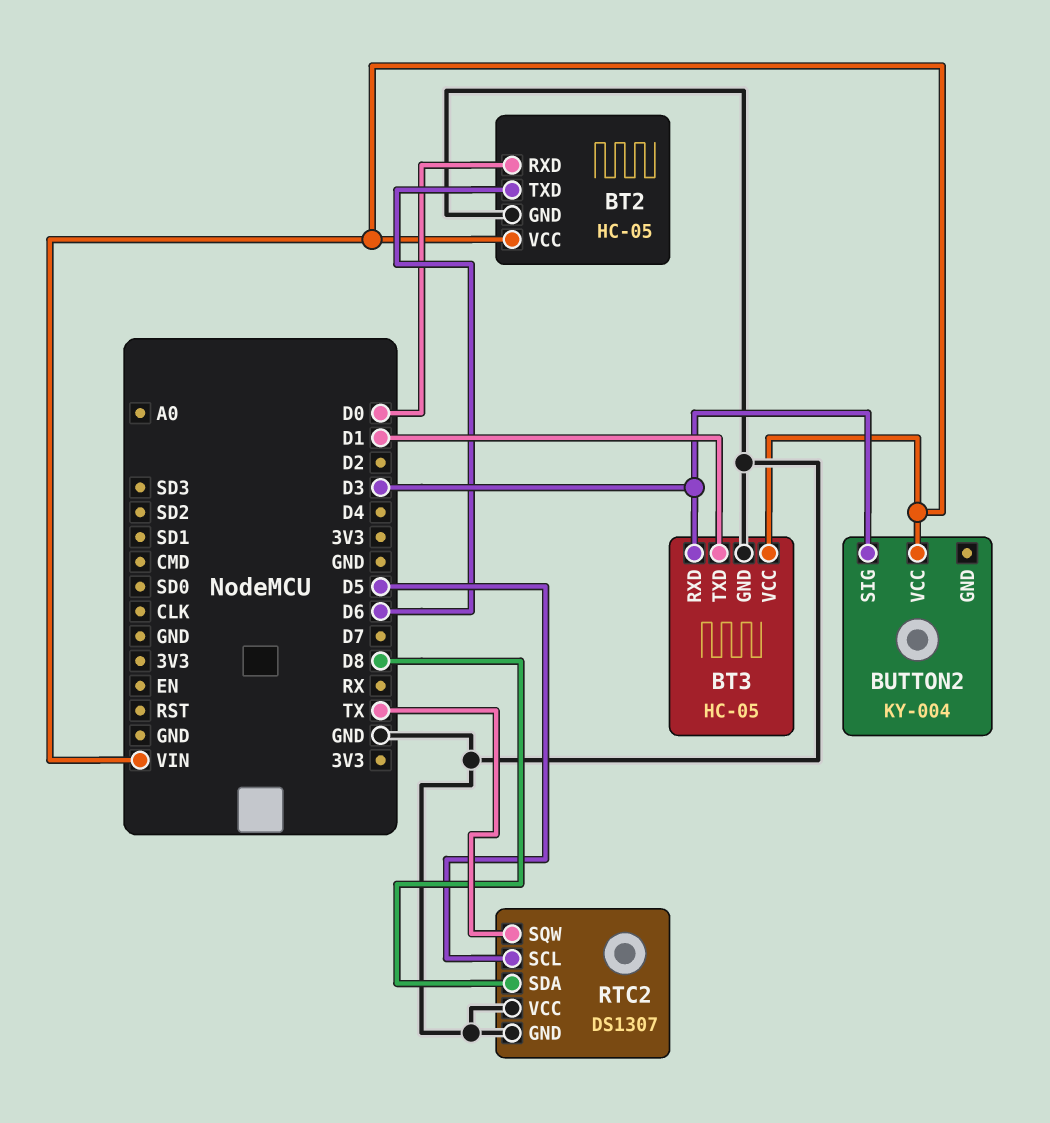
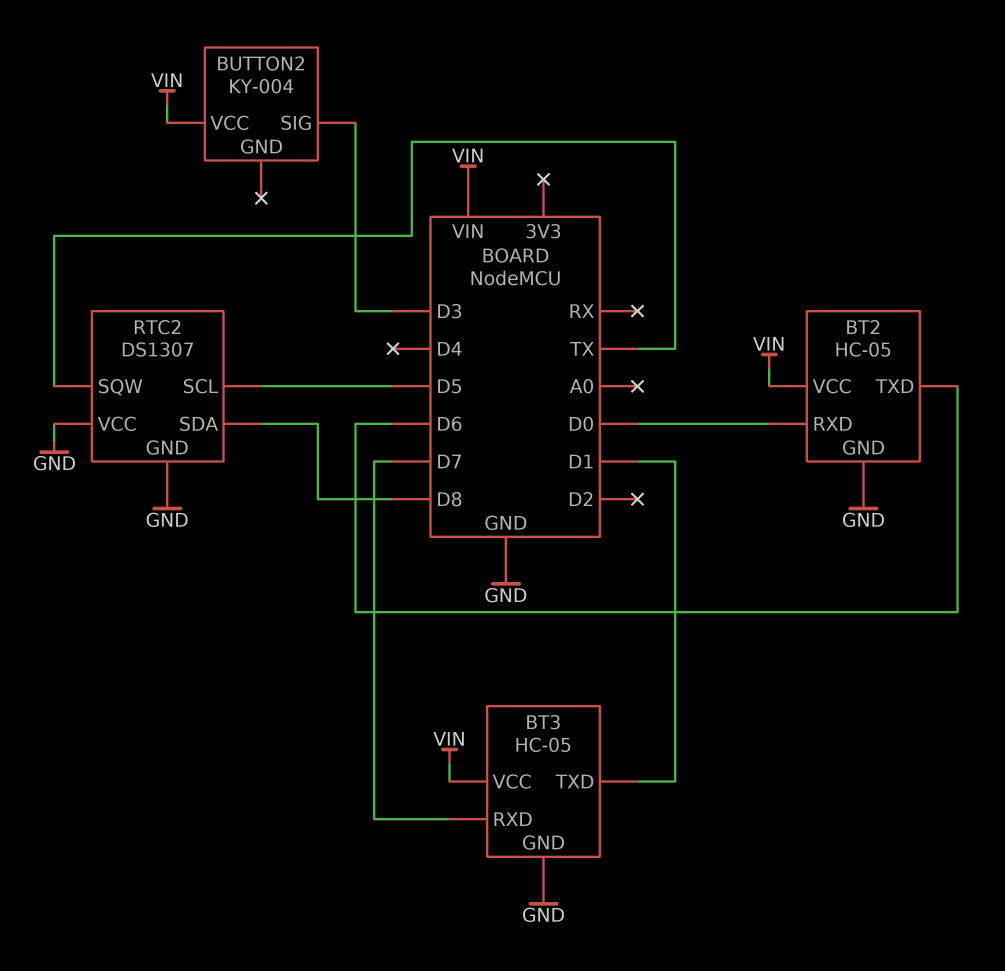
BT3 pin RXD: D3 -> D7

